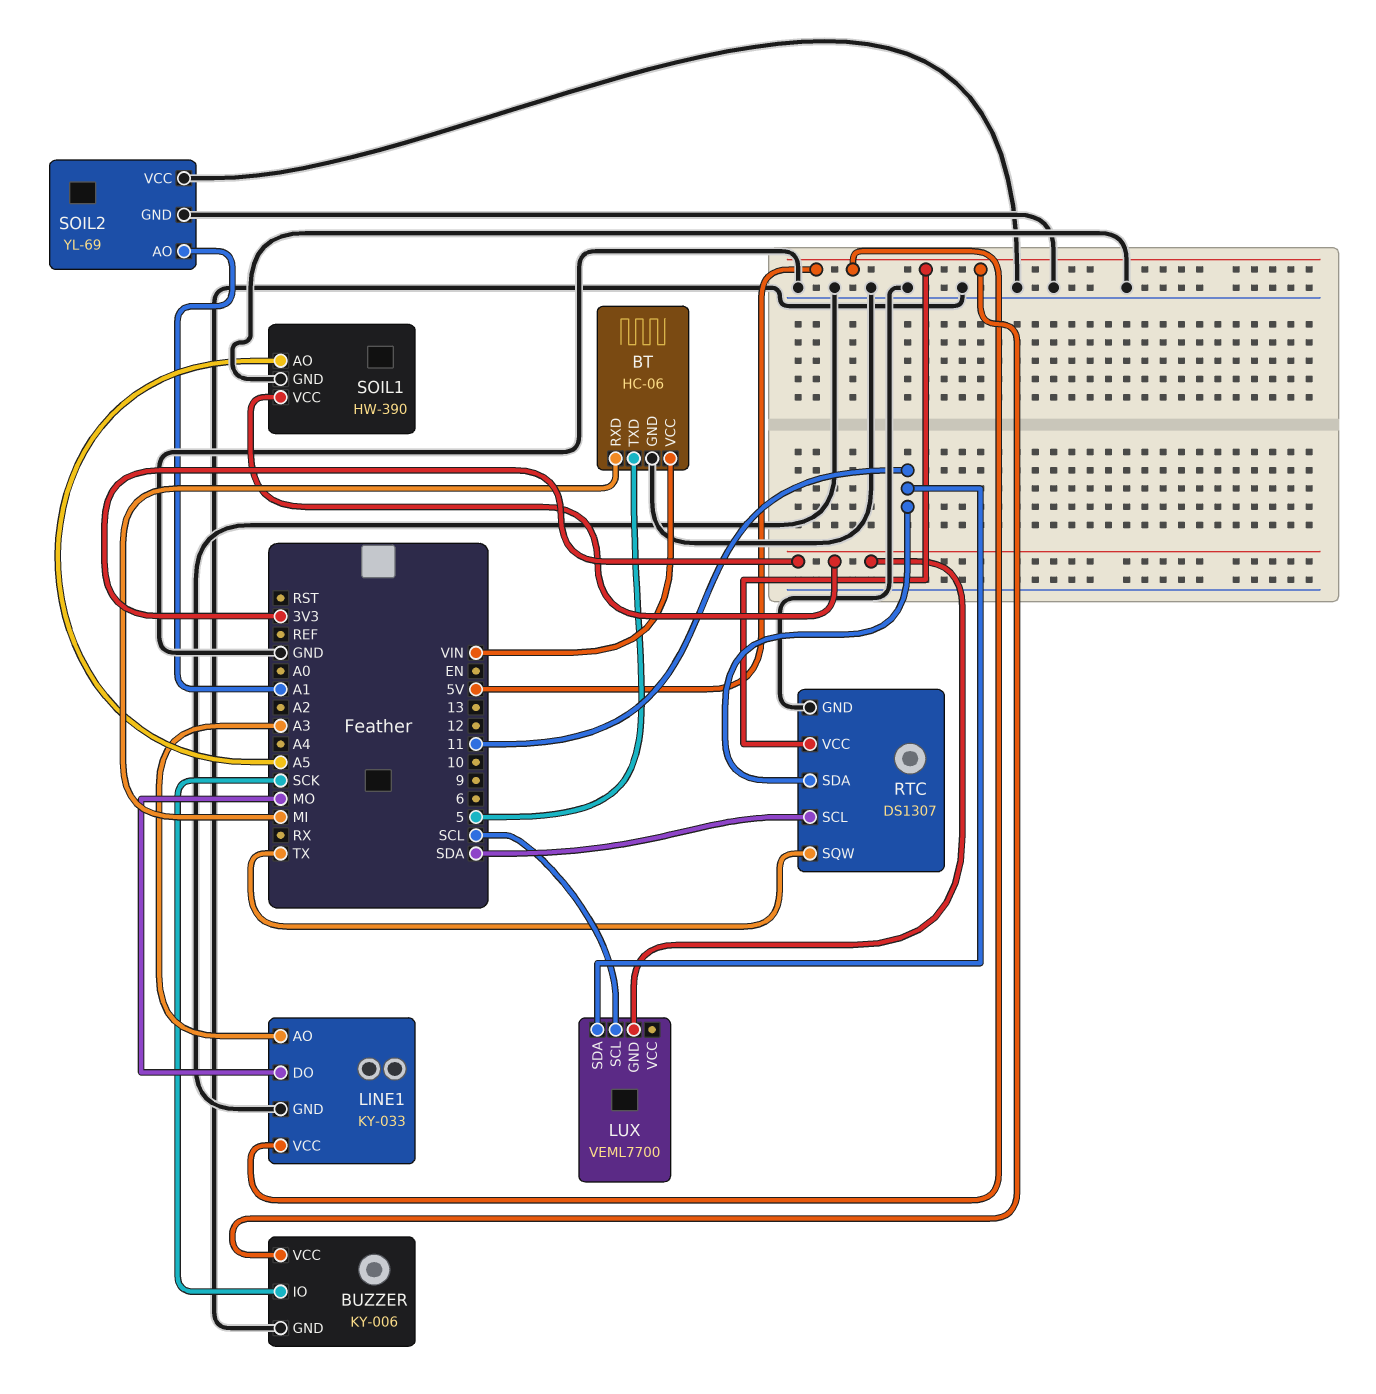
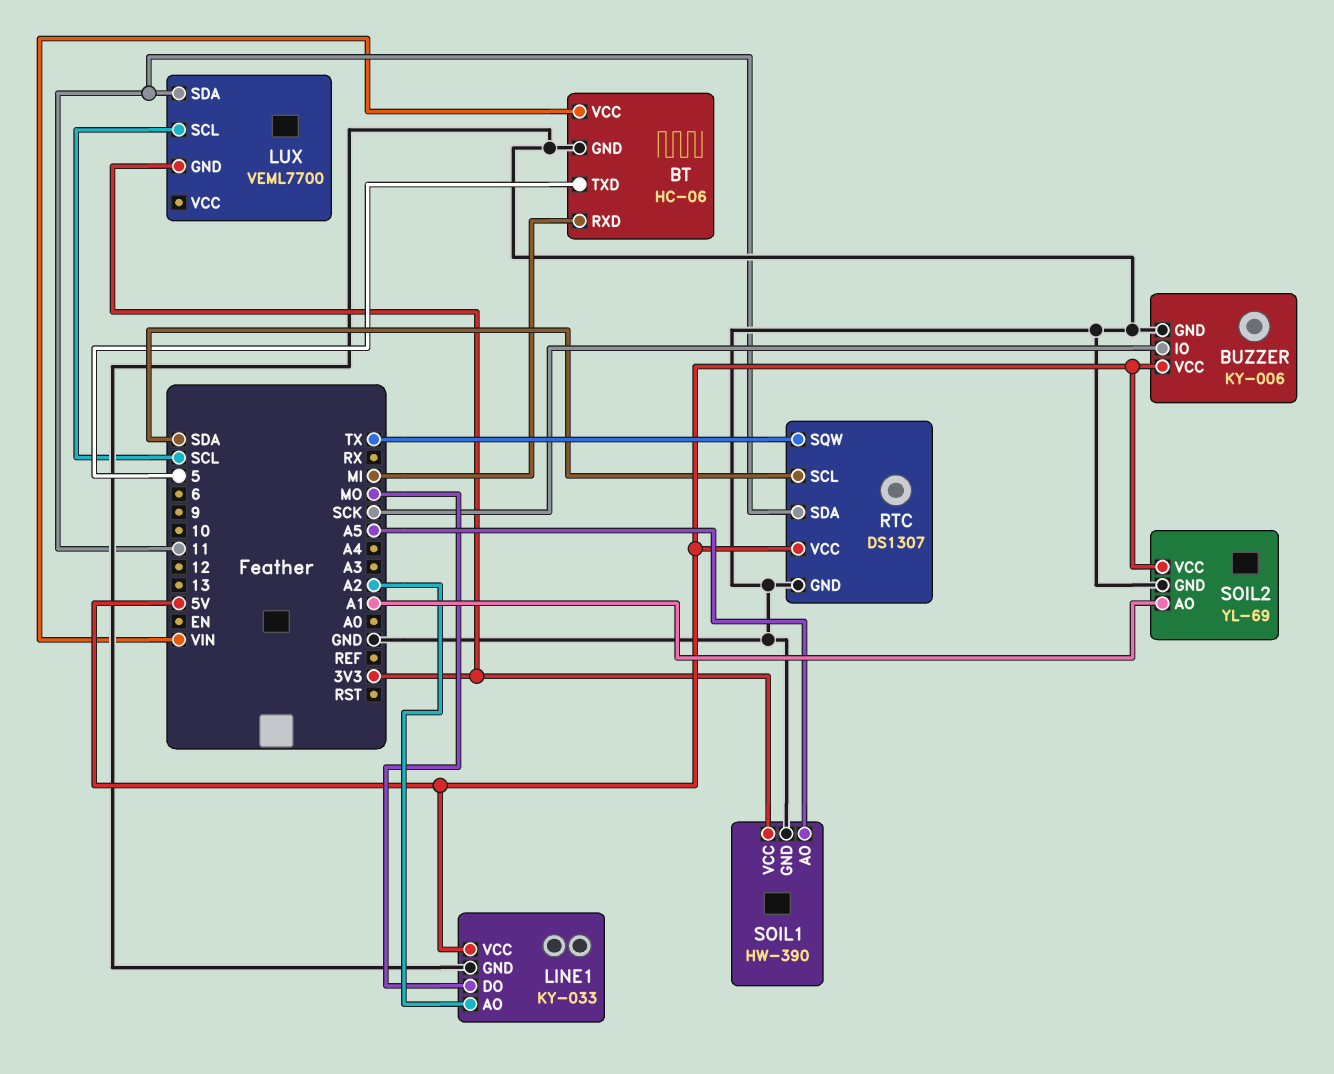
LINE1 pin AO: A3 -> A2
SOIL2 pin VCC: GND -> 5V

